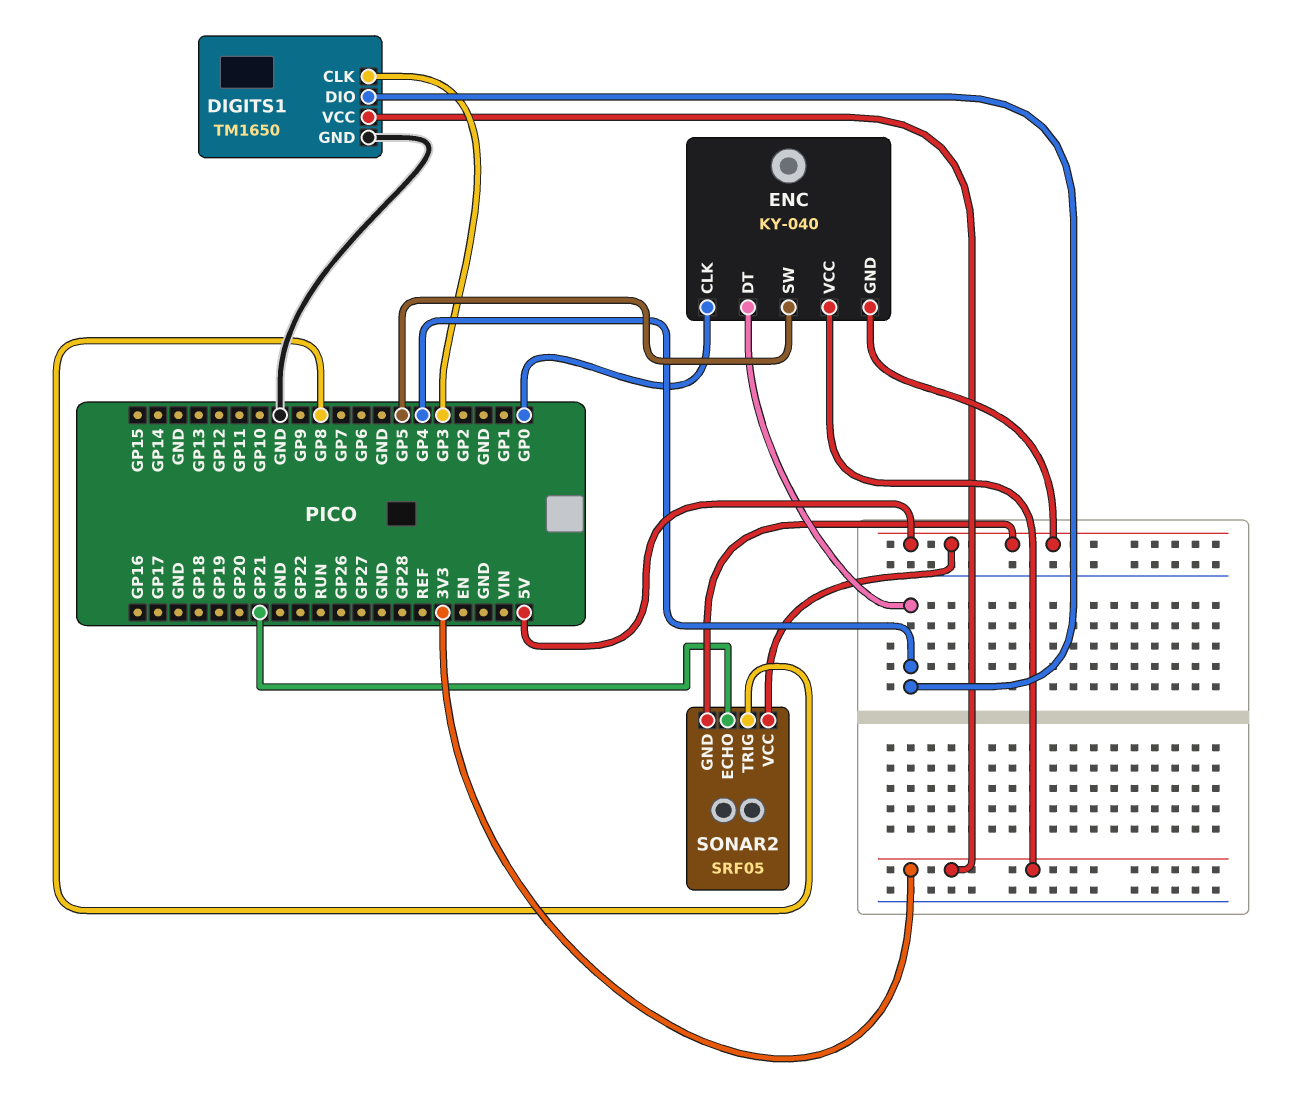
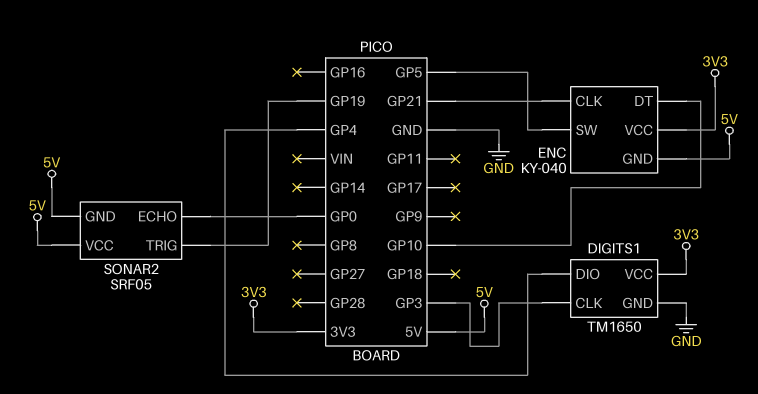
ENC pin CLK: GP0 -> GP21
ENC pin DT: GP4 -> GP10
SONAR2 pin ECHO: GP21 -> GP0
SONAR2 pin TRIG: GP8 -> GP19

